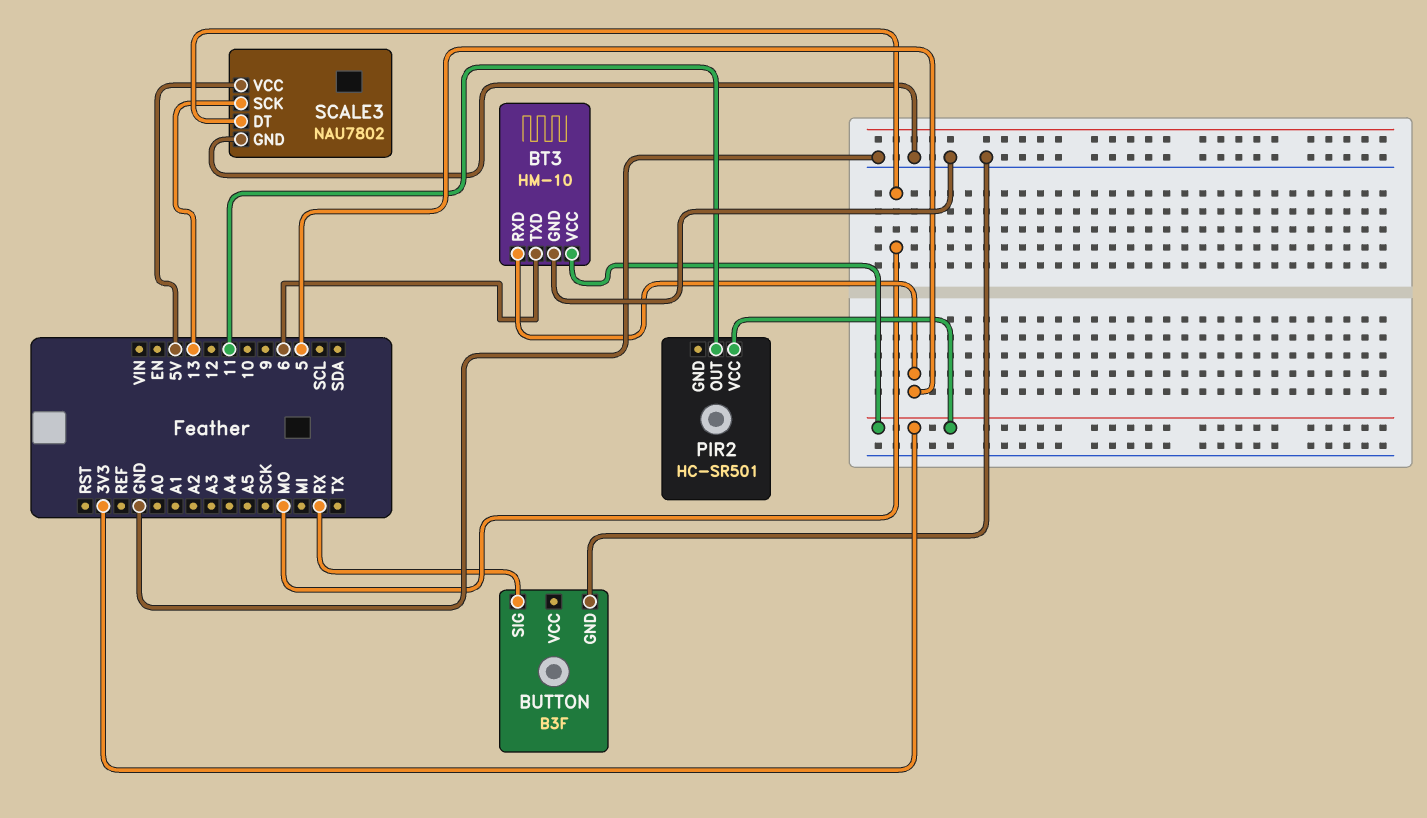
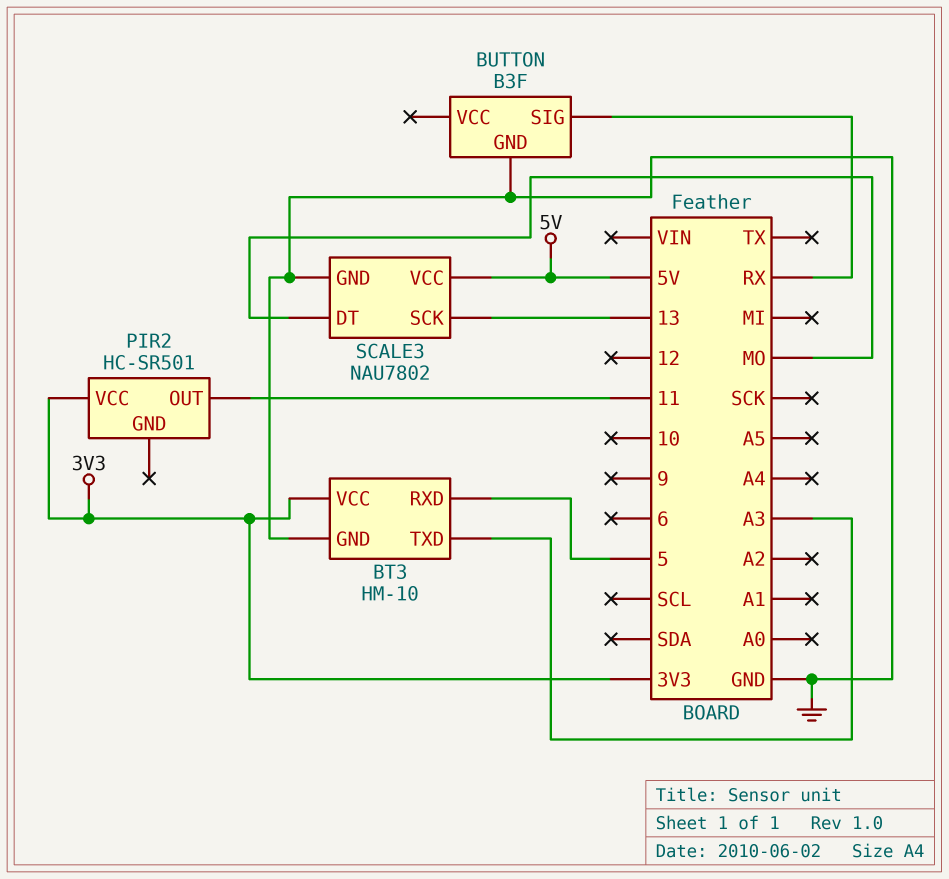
BT3 pin TXD: 6 -> A3

